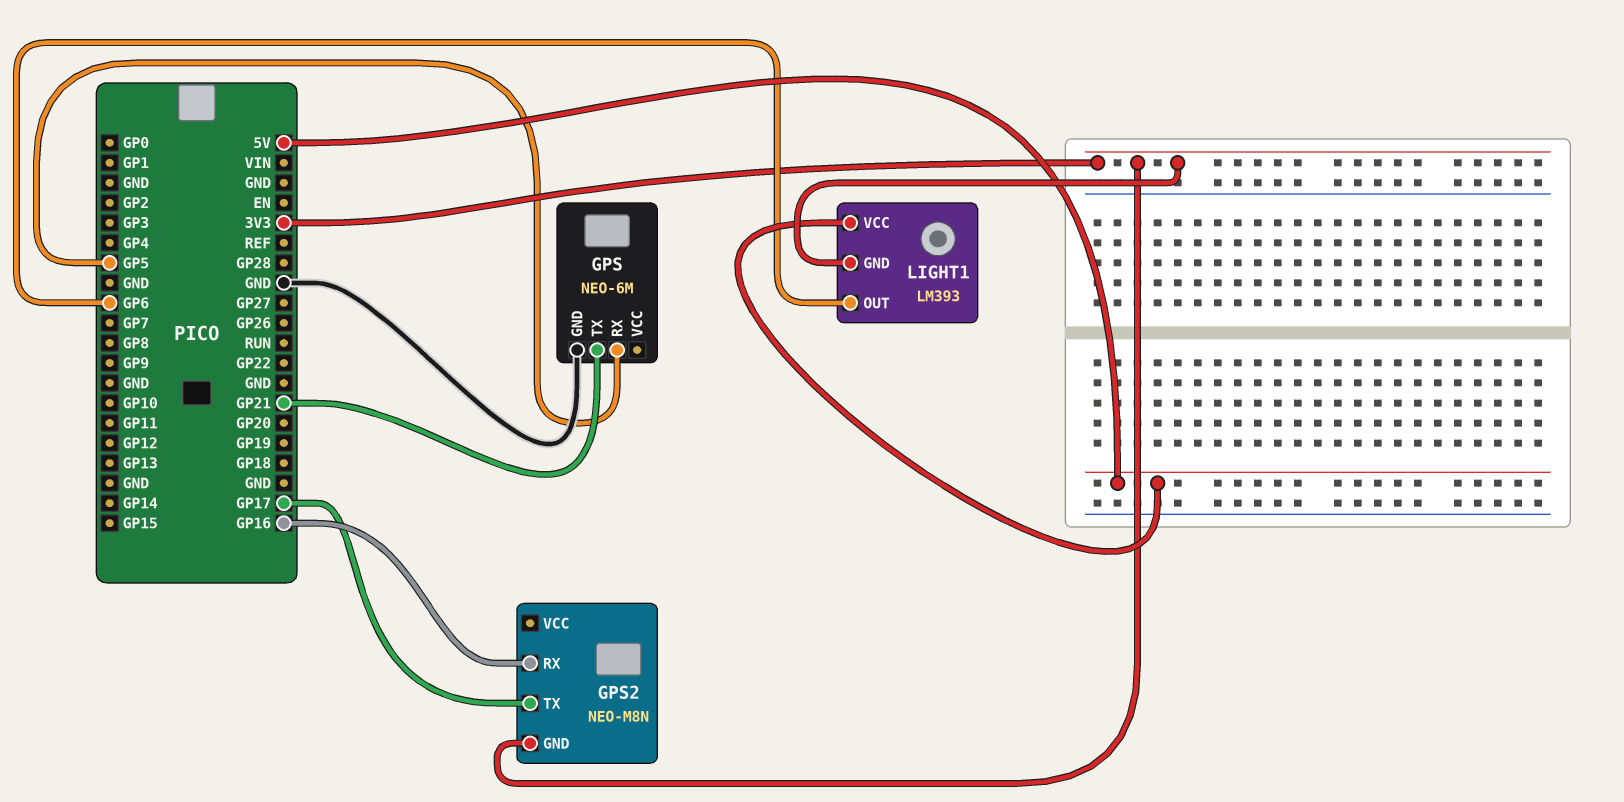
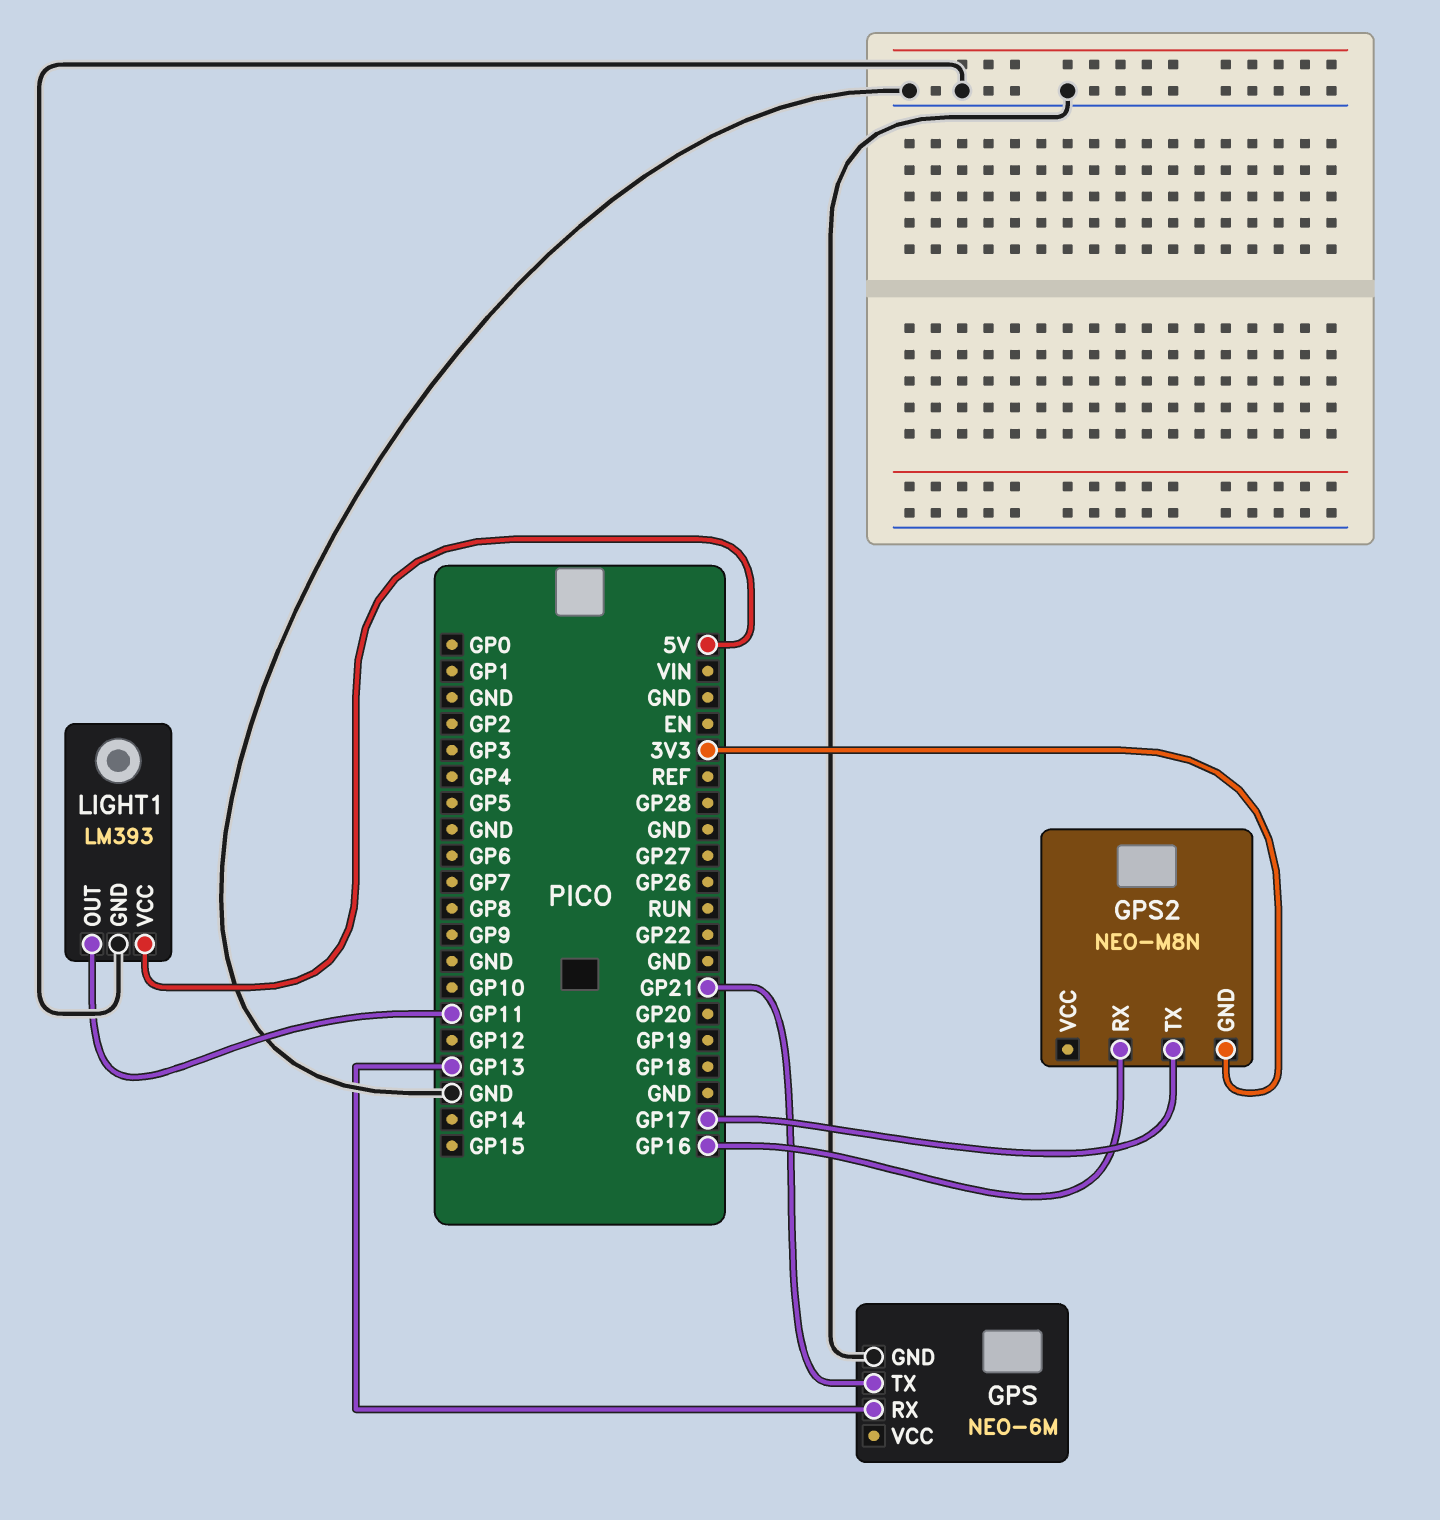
GPS pin RX: GP5 -> GP13
LIGHT1 pin GND: 3V3 -> GND
LIGHT1 pin OUT: GP6 -> GP11

